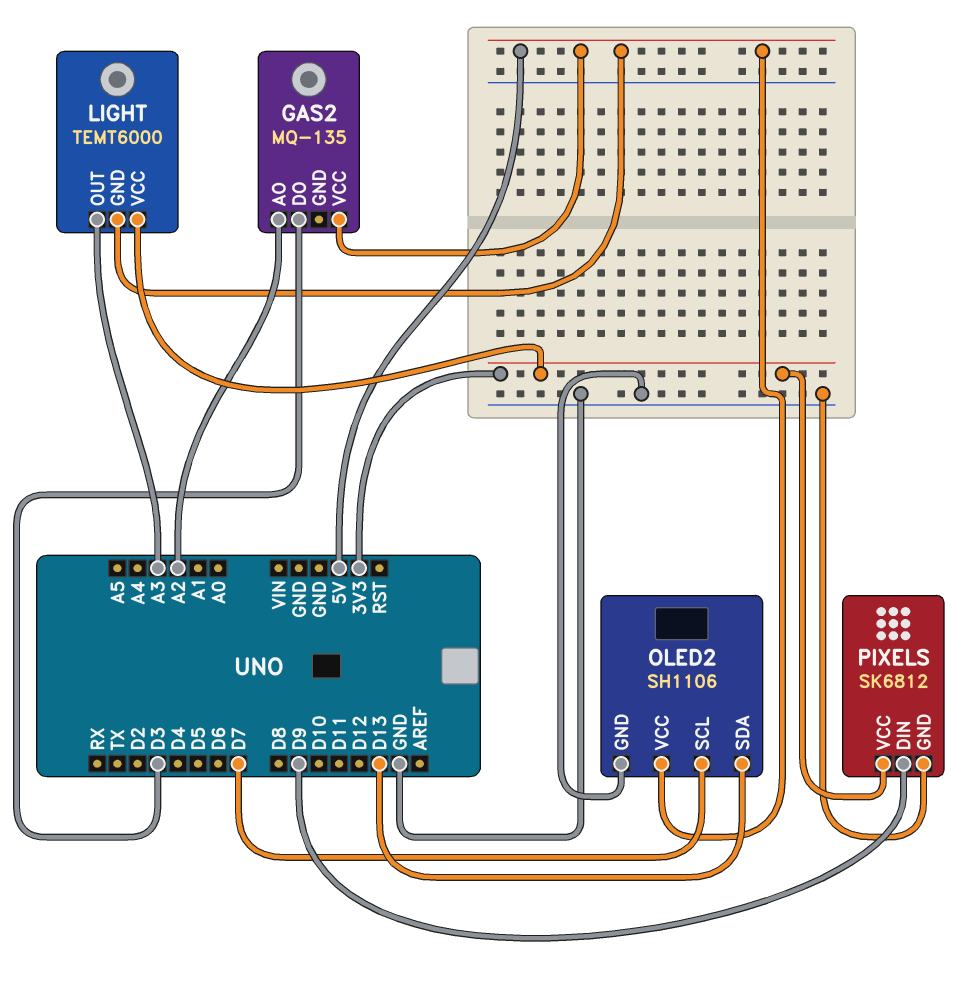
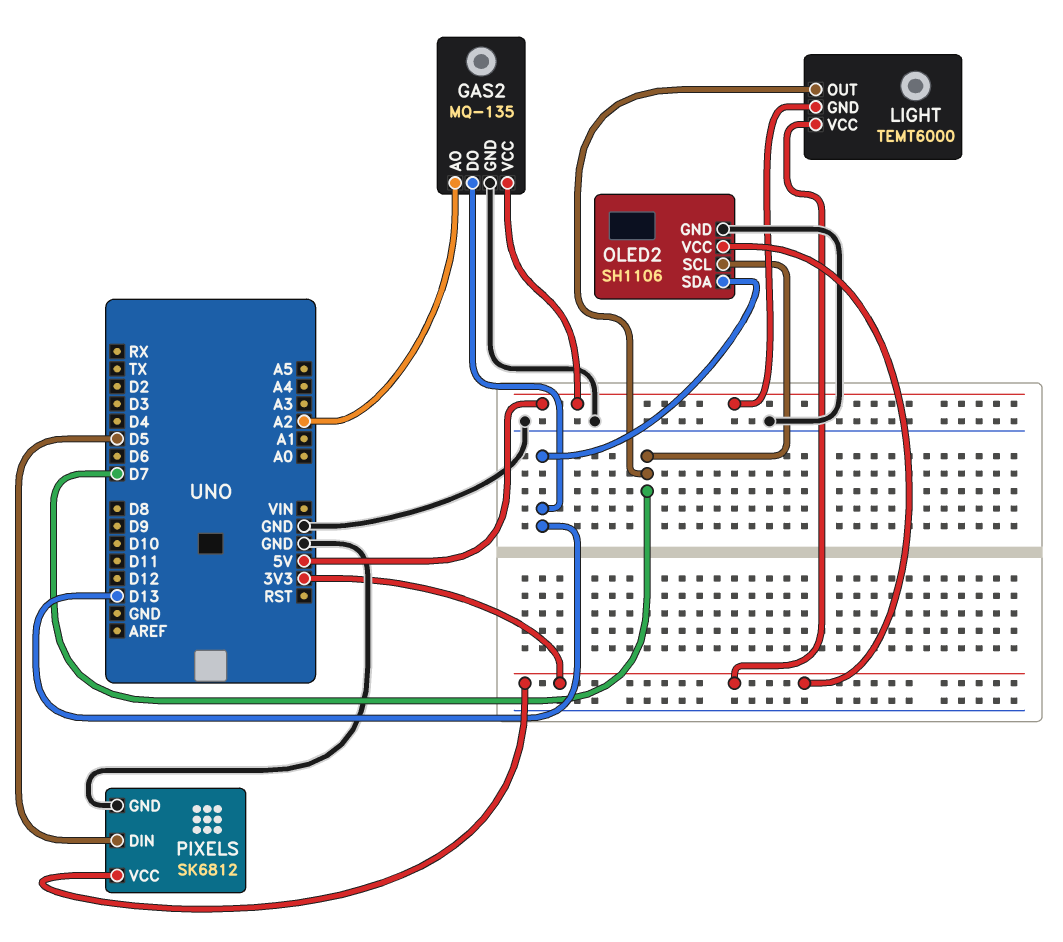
GAS2 pin DO: D3 -> D13
GAS2 pin GND: none -> GND
LIGHT pin OUT: A3 -> D7
OLED2 pin VCC: 5V -> 3V3
PIXELS pin DIN: D9 -> D5

